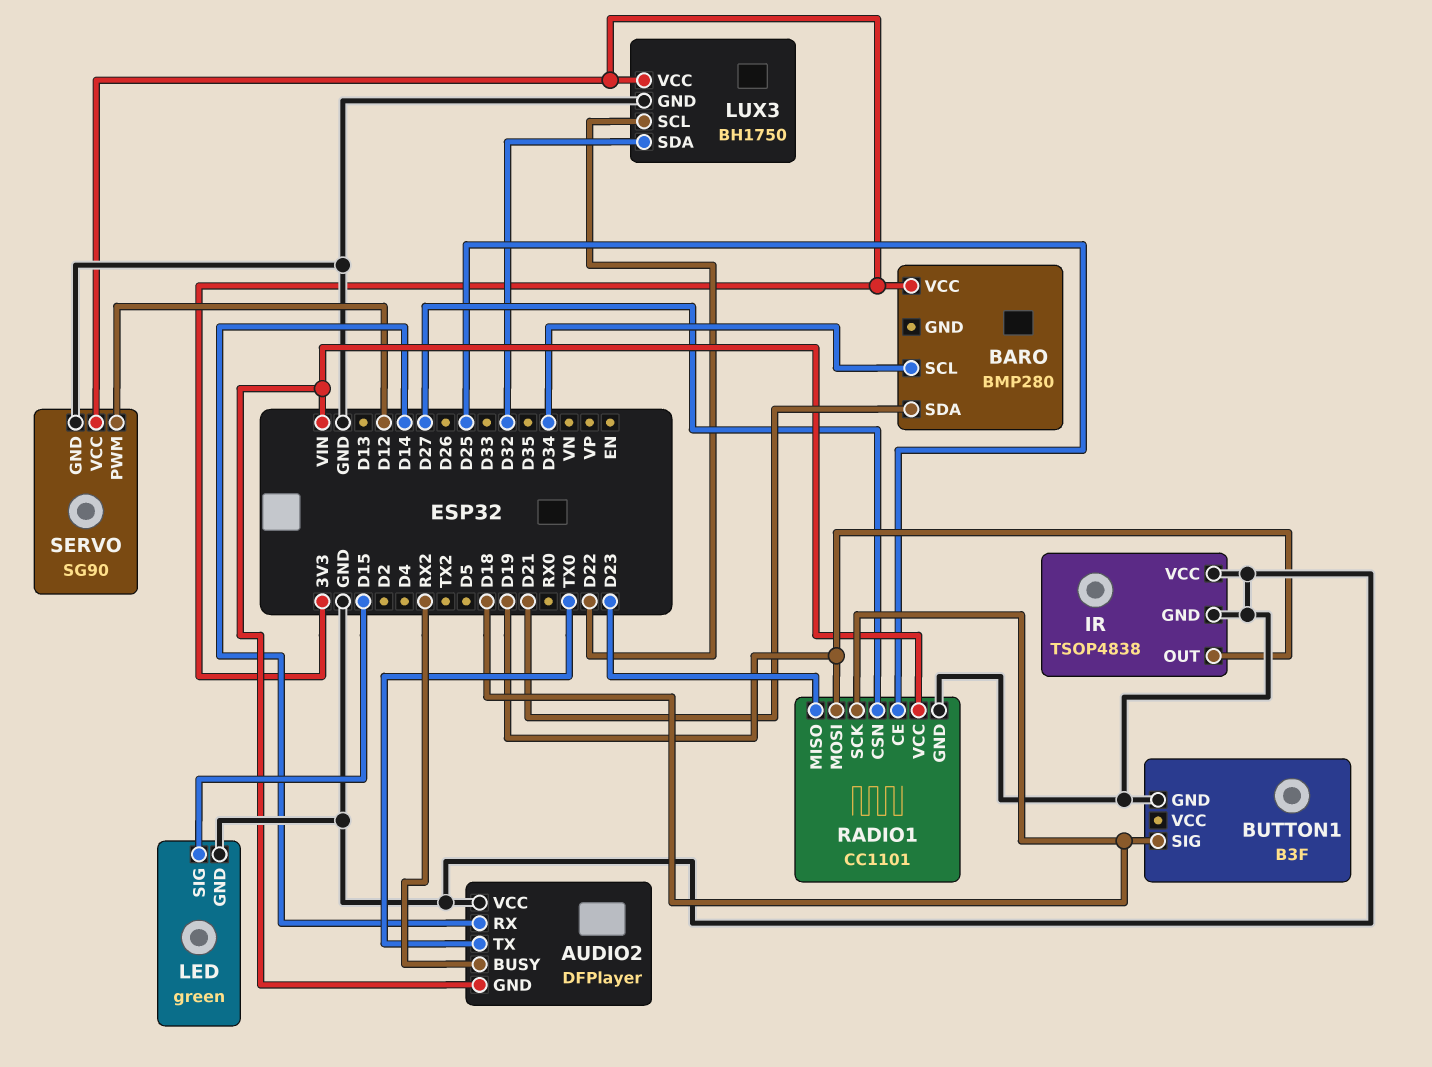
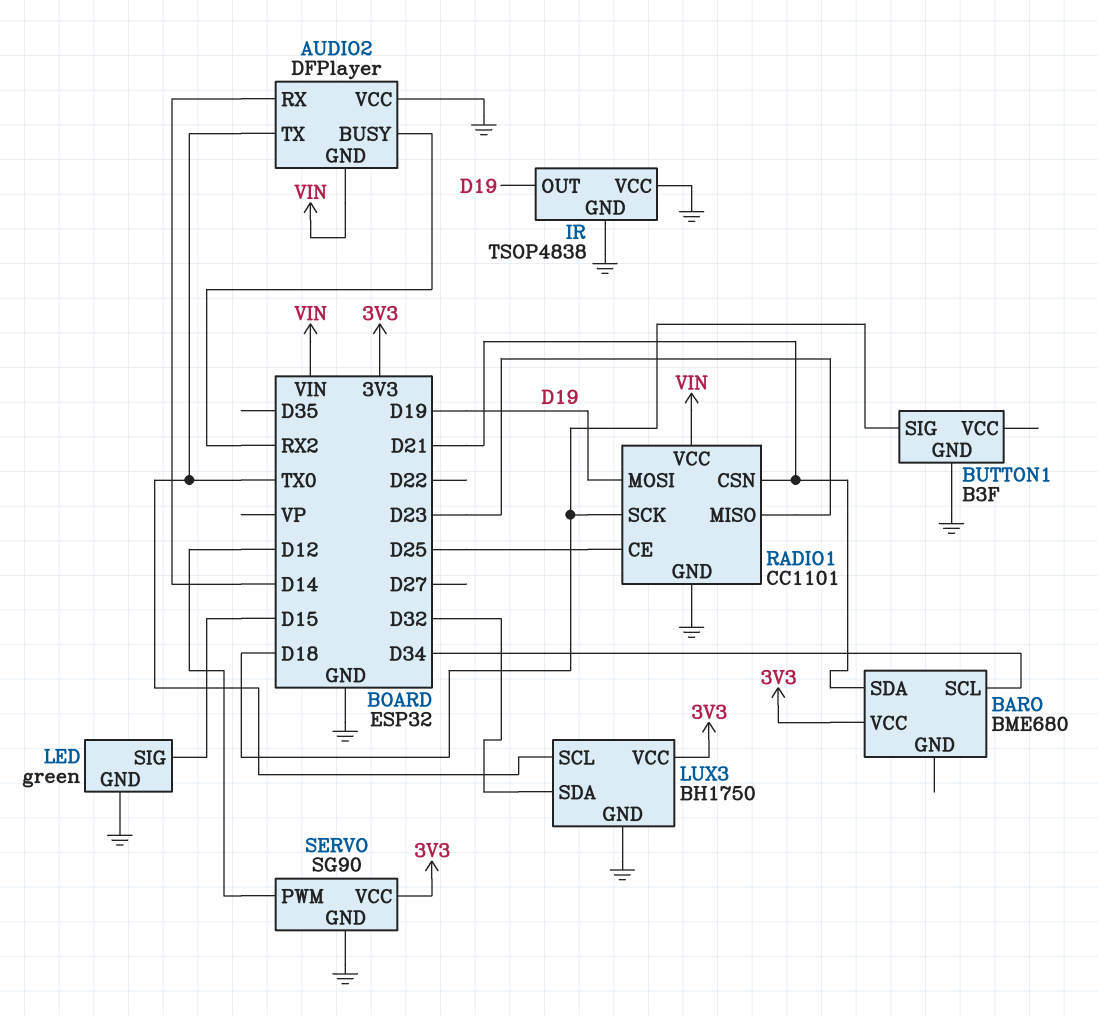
BARO: BMP280 -> BME680
LUX3 pin SCL: D22 -> TX0
RADIO1 pin CSN: D27 -> D21

